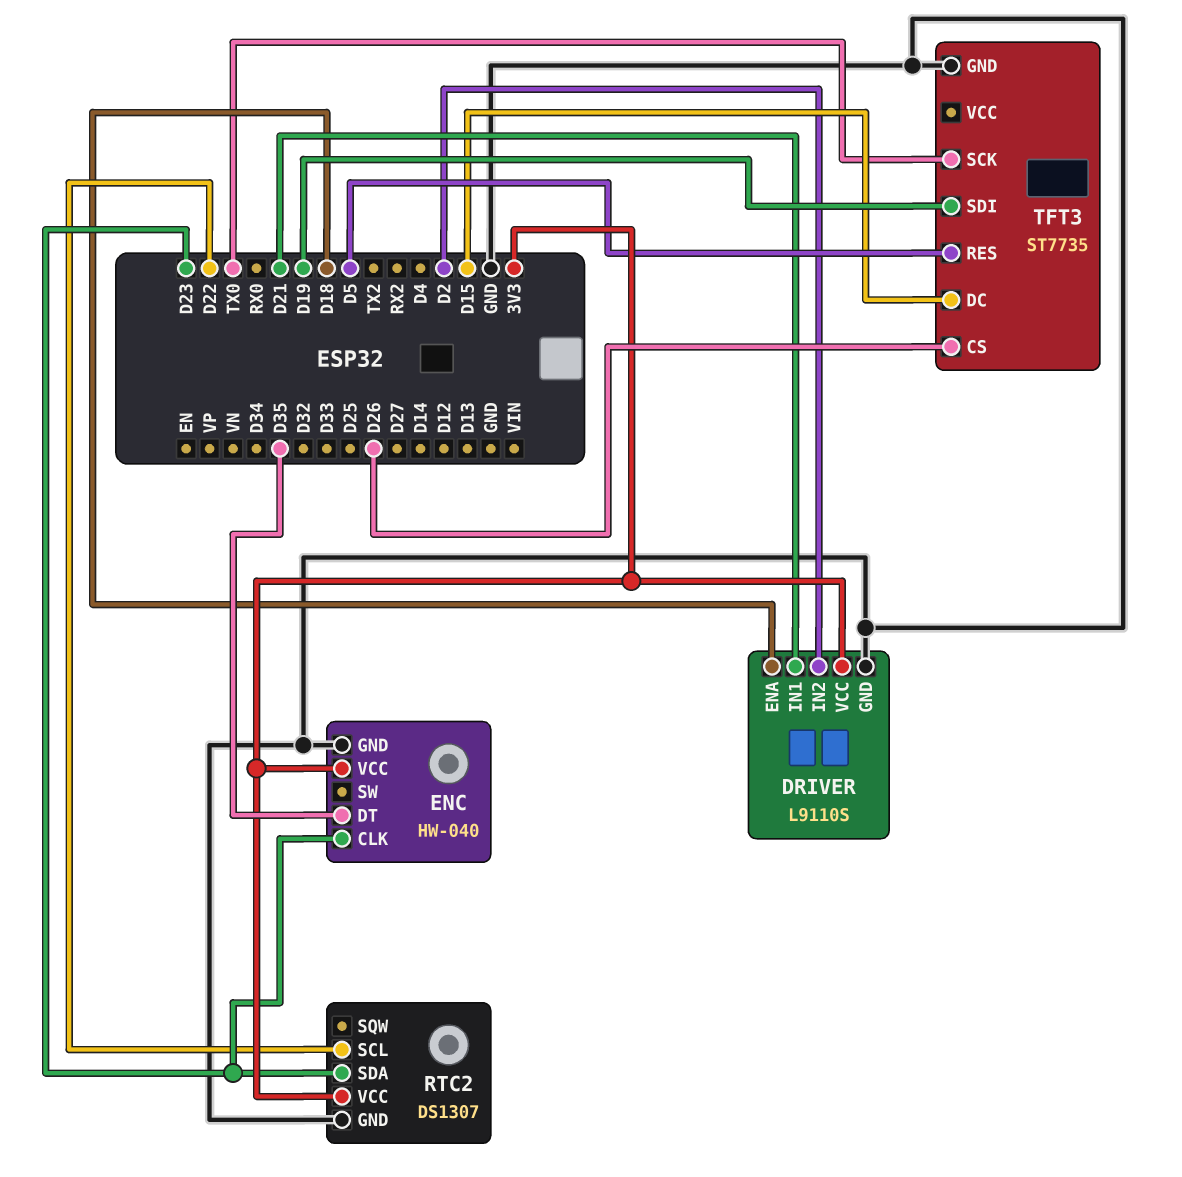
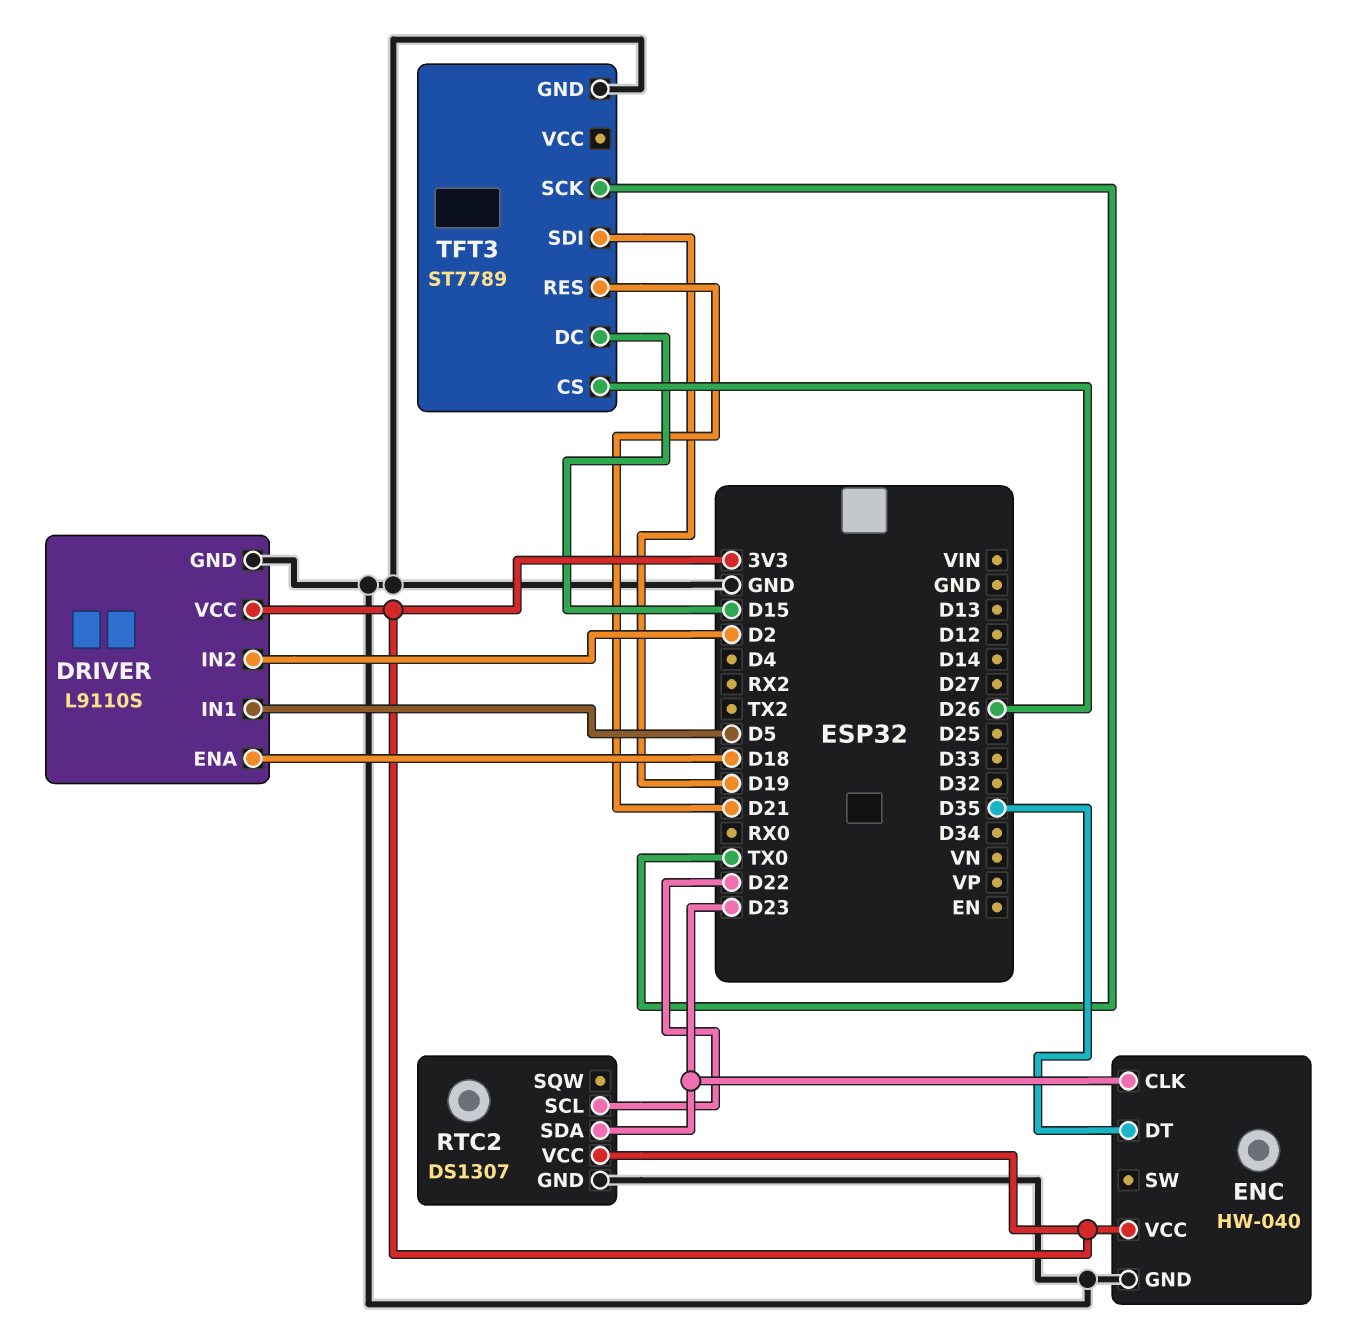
DRIVER pin IN1: D21 -> D5
TFT3: ST7735 -> ST7789
TFT3 pin RES: D5 -> D21

